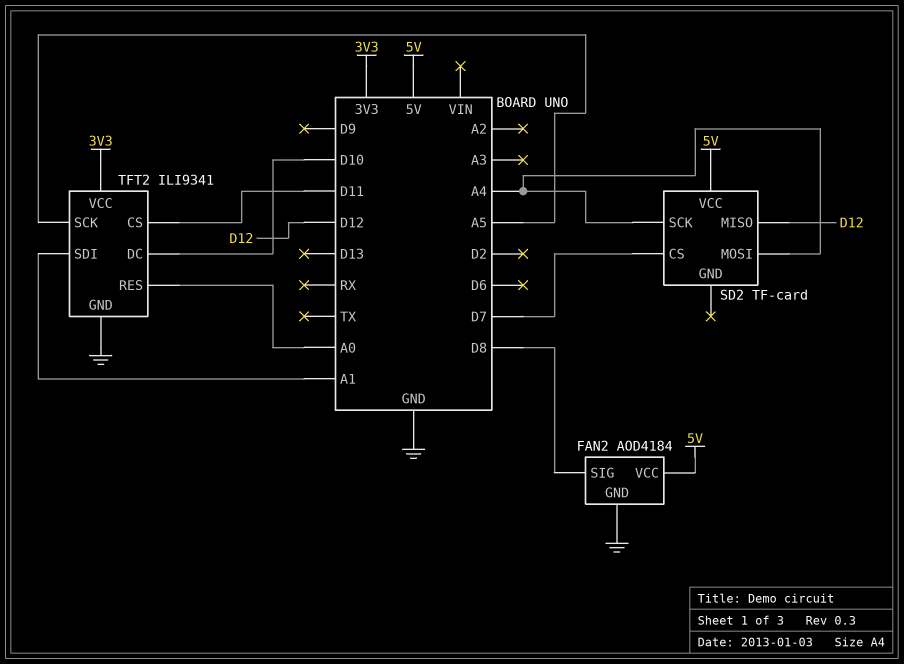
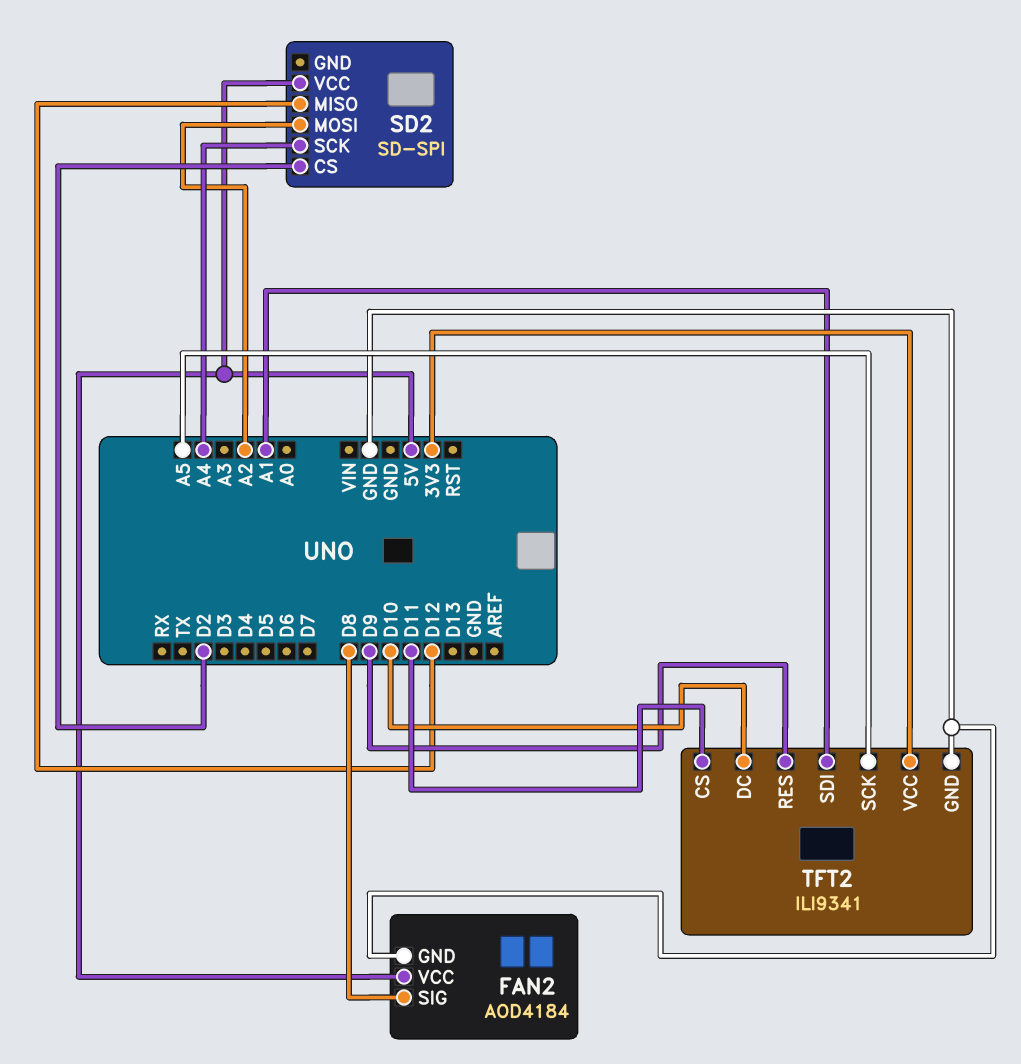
SD2: TF-card -> SD-SPI
SD2 pin CS: D7 -> D2
SD2 pin MOSI: A4 -> A2
TFT2 pin RES: A0 -> D9

